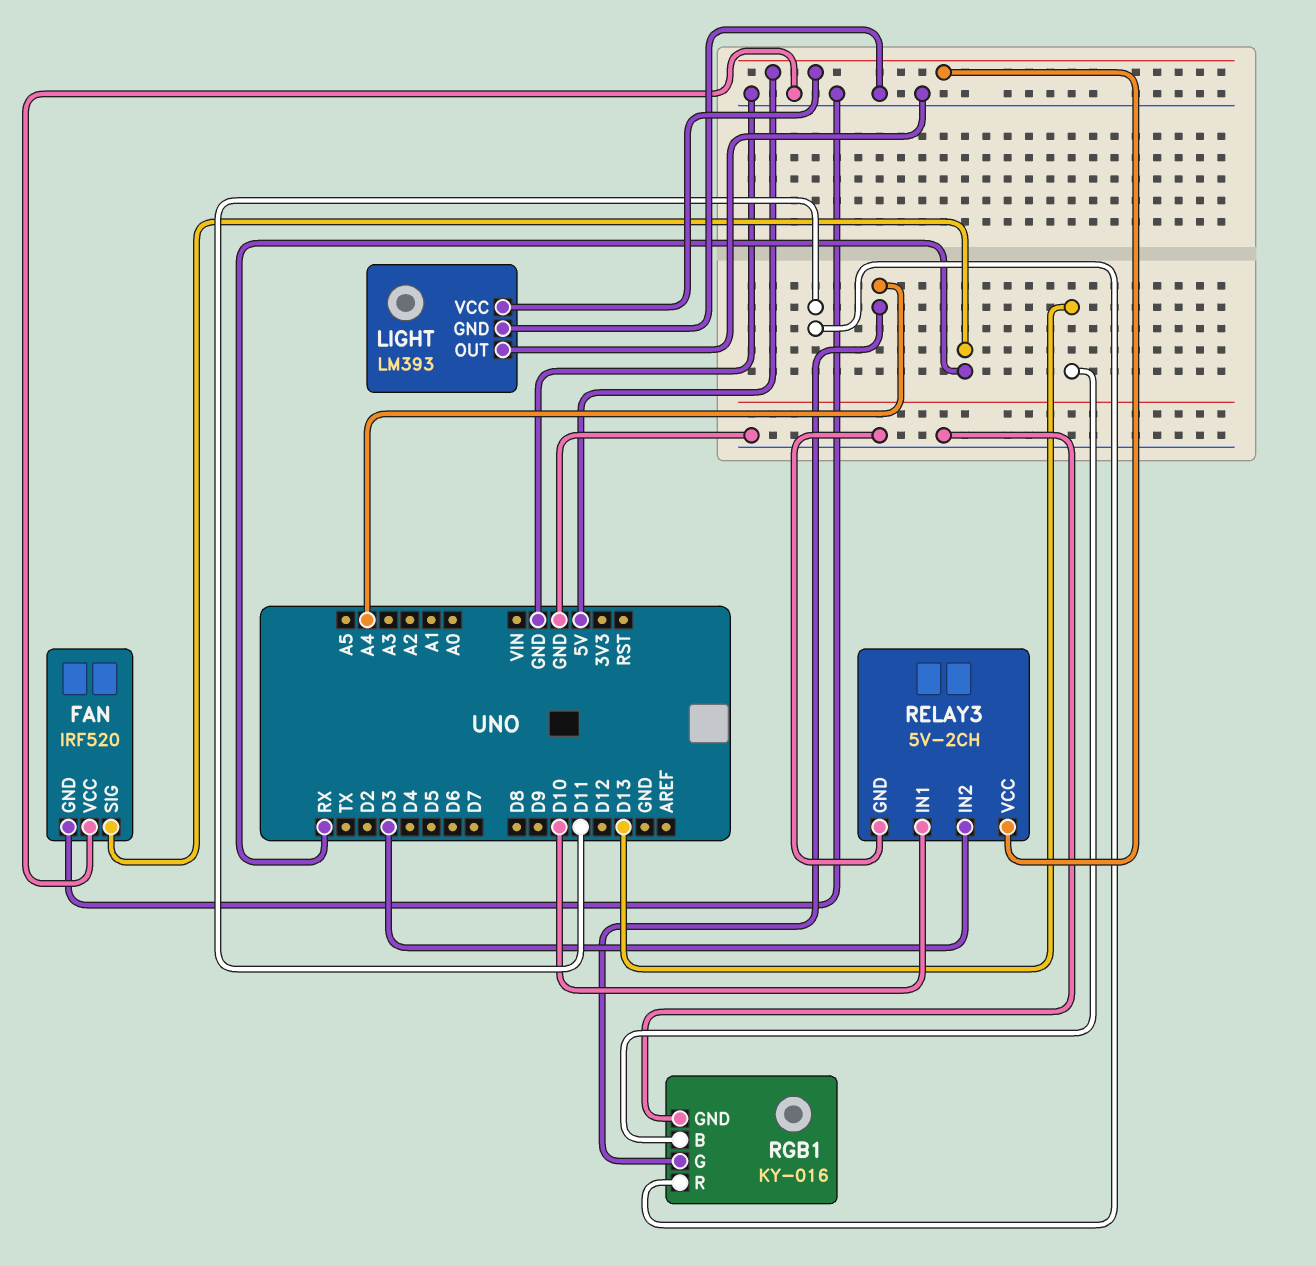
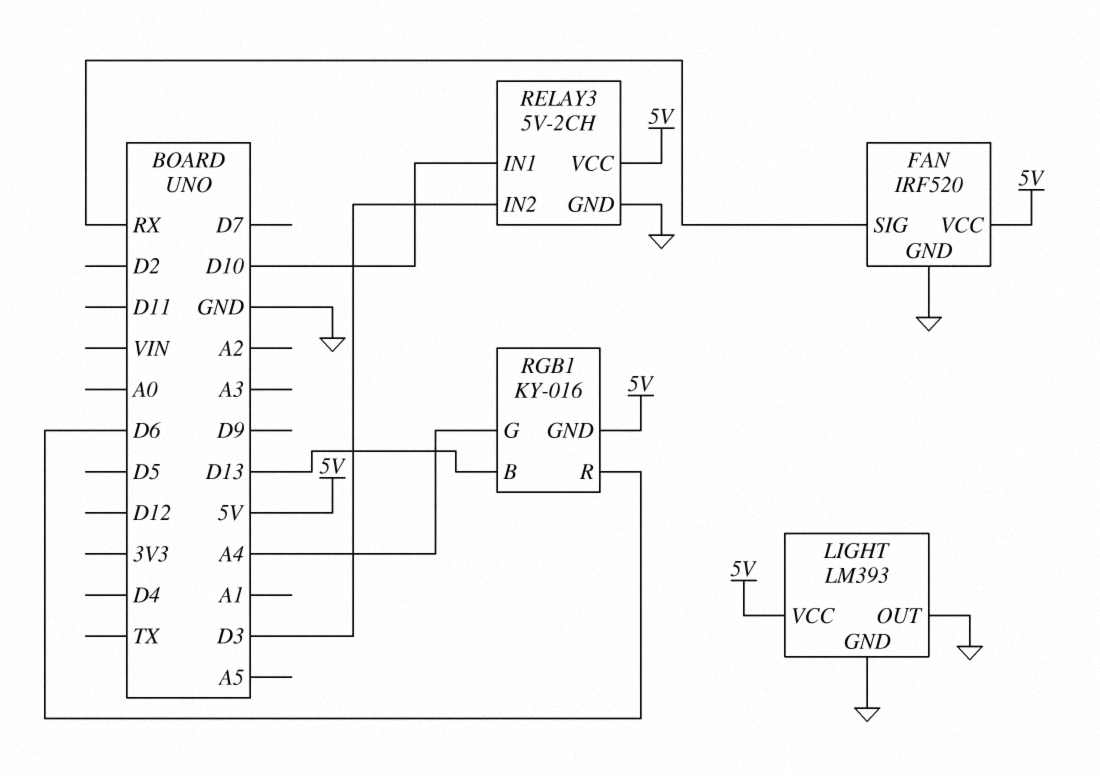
FAN pin VCC: GND -> 5V
RGB1 pin GND: GND -> 5V
RGB1 pin R: D11 -> D6

